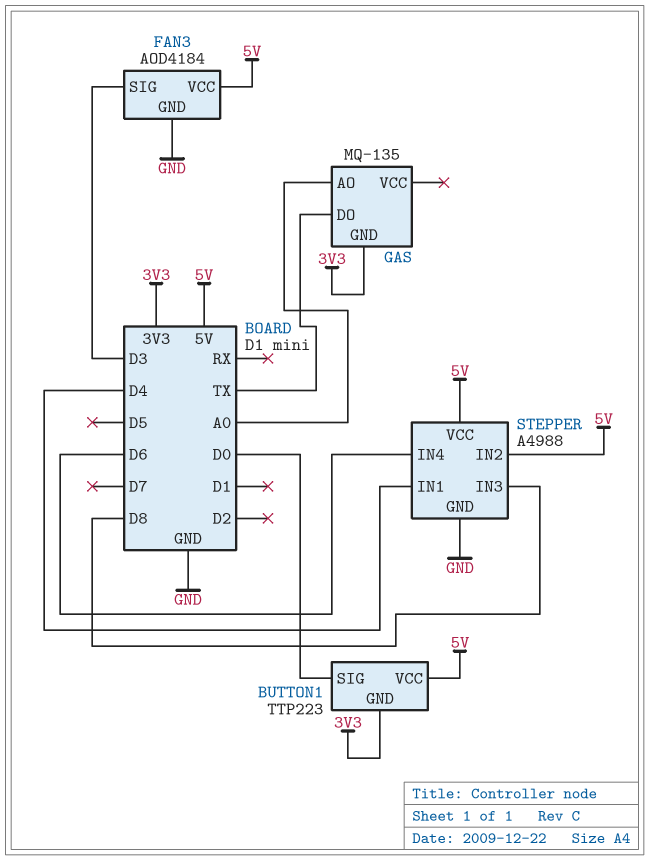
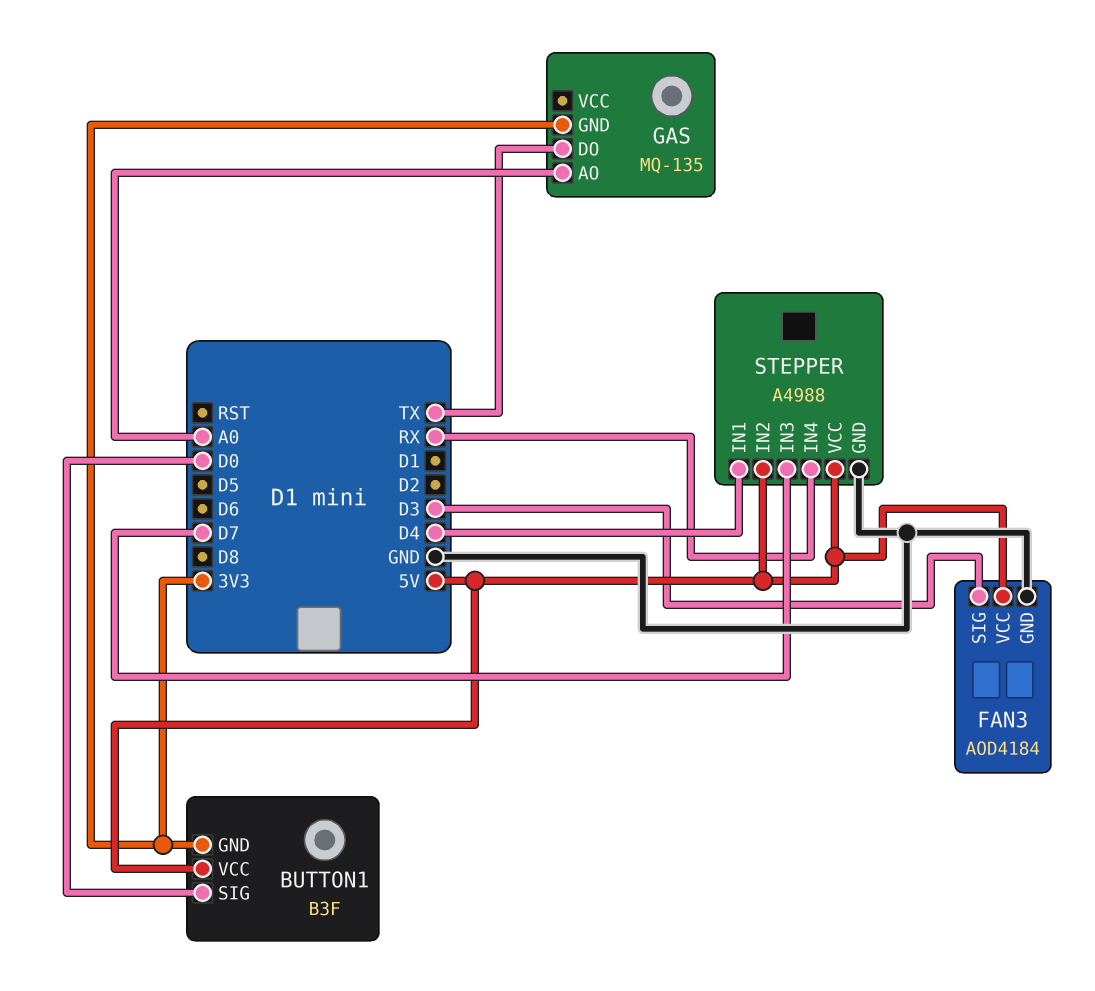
BUTTON1: TTP223 -> B3F
STEPPER pin IN3: D8 -> D7
STEPPER pin IN4: D6 -> RX

